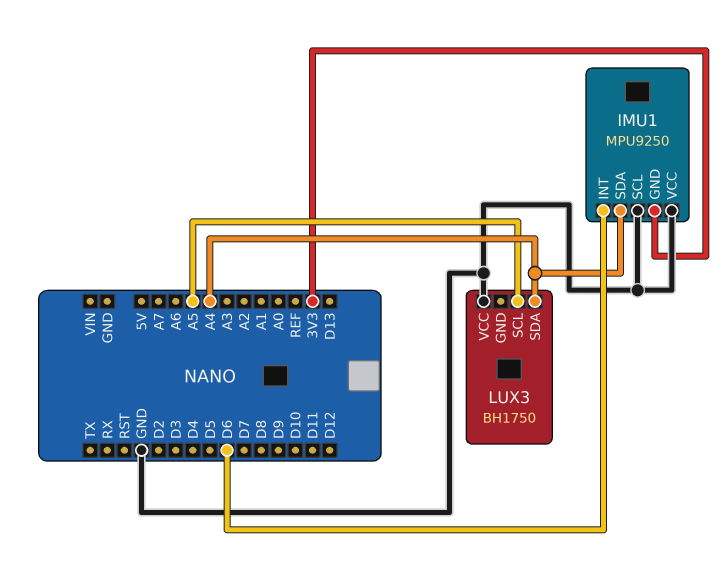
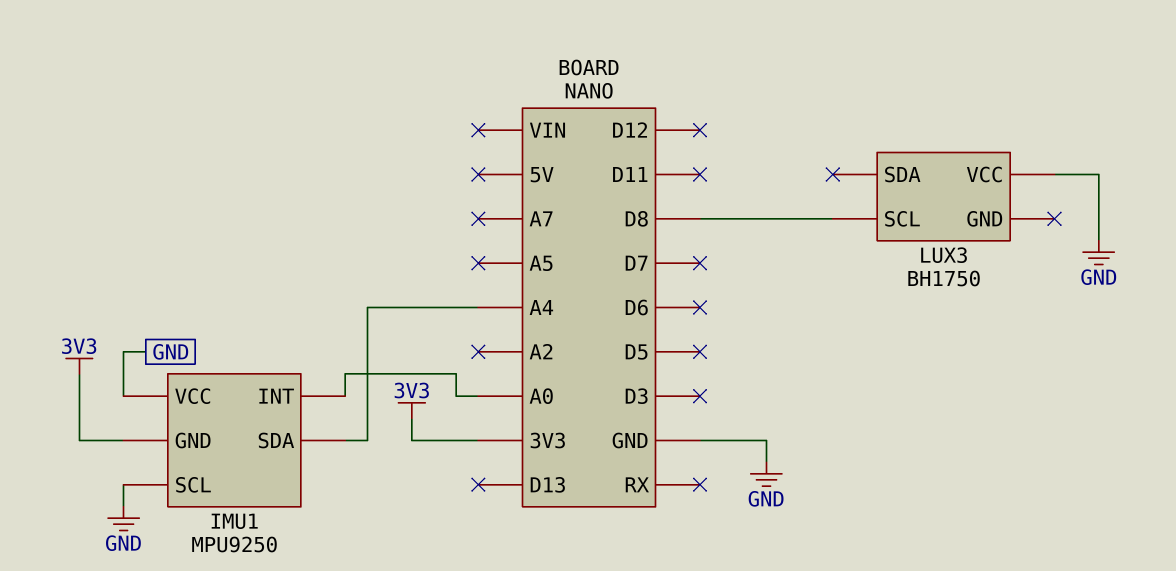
IMU1 pin INT: D6 -> A0
LUX3 pin SCL: A5 -> D8
LUX3 pin SDA: A4 -> none

